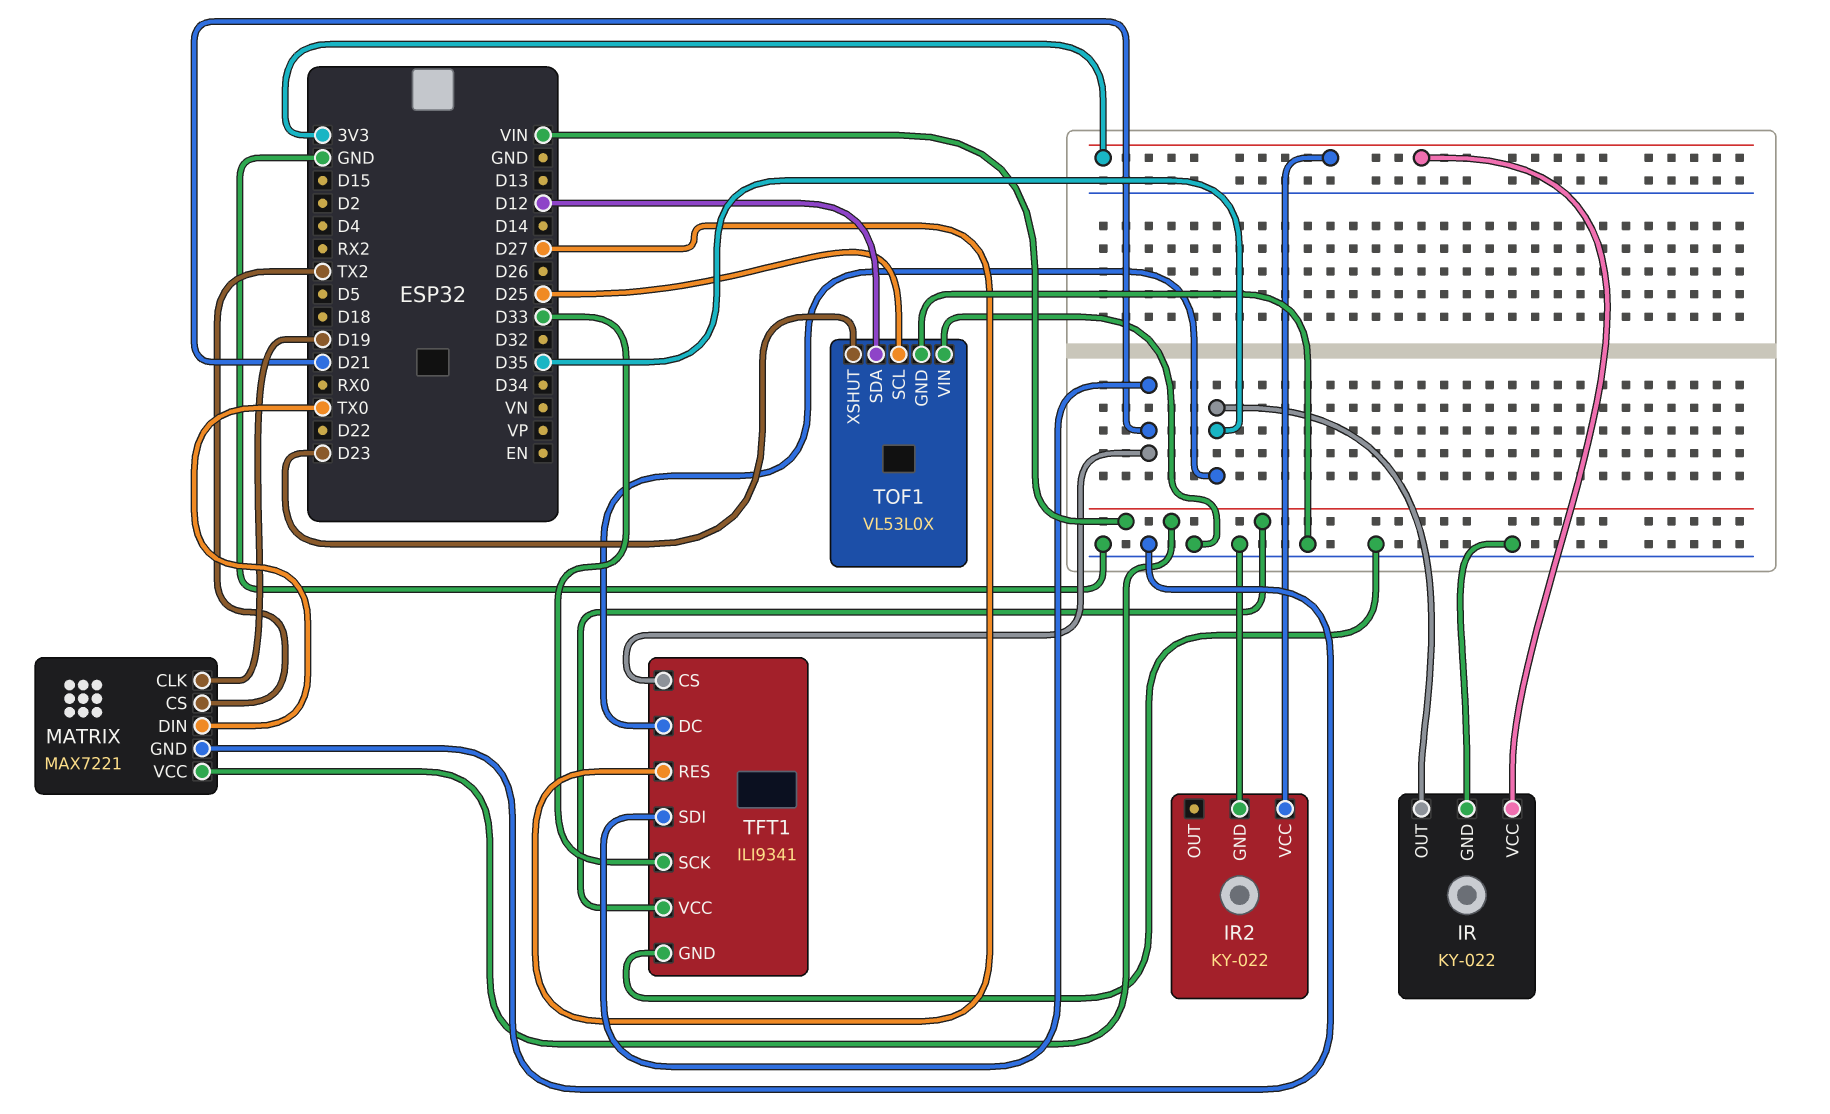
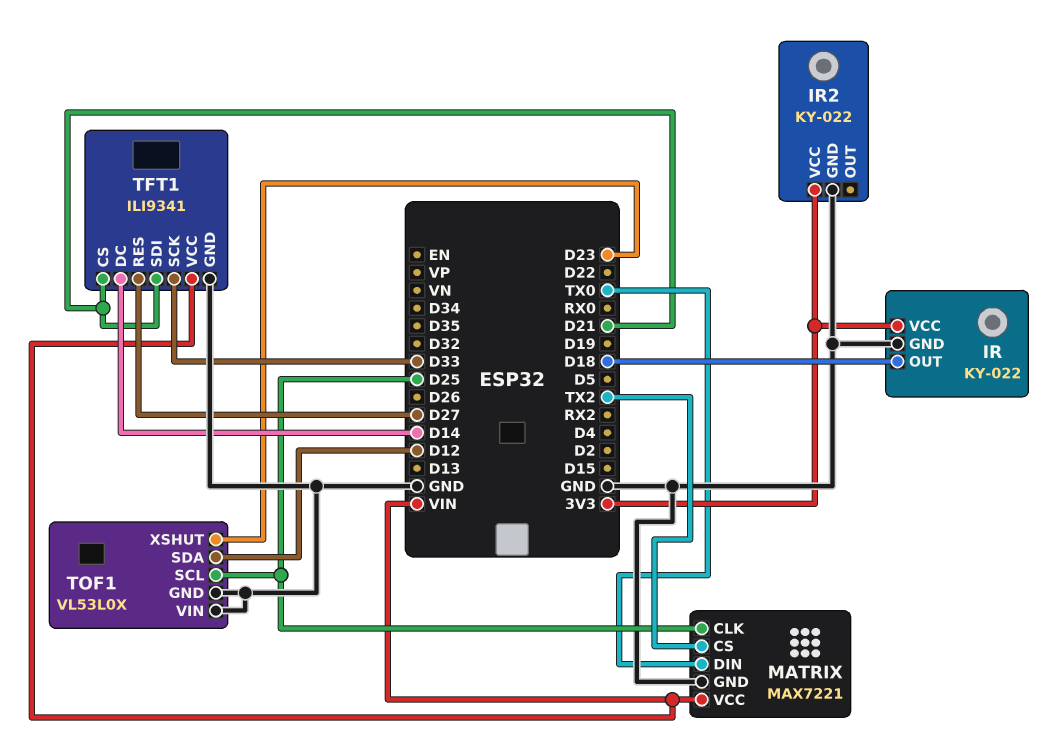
IR pin OUT: D35 -> D18
MATRIX pin CLK: D19 -> D25
TFT1 pin DC: D35 -> D14

